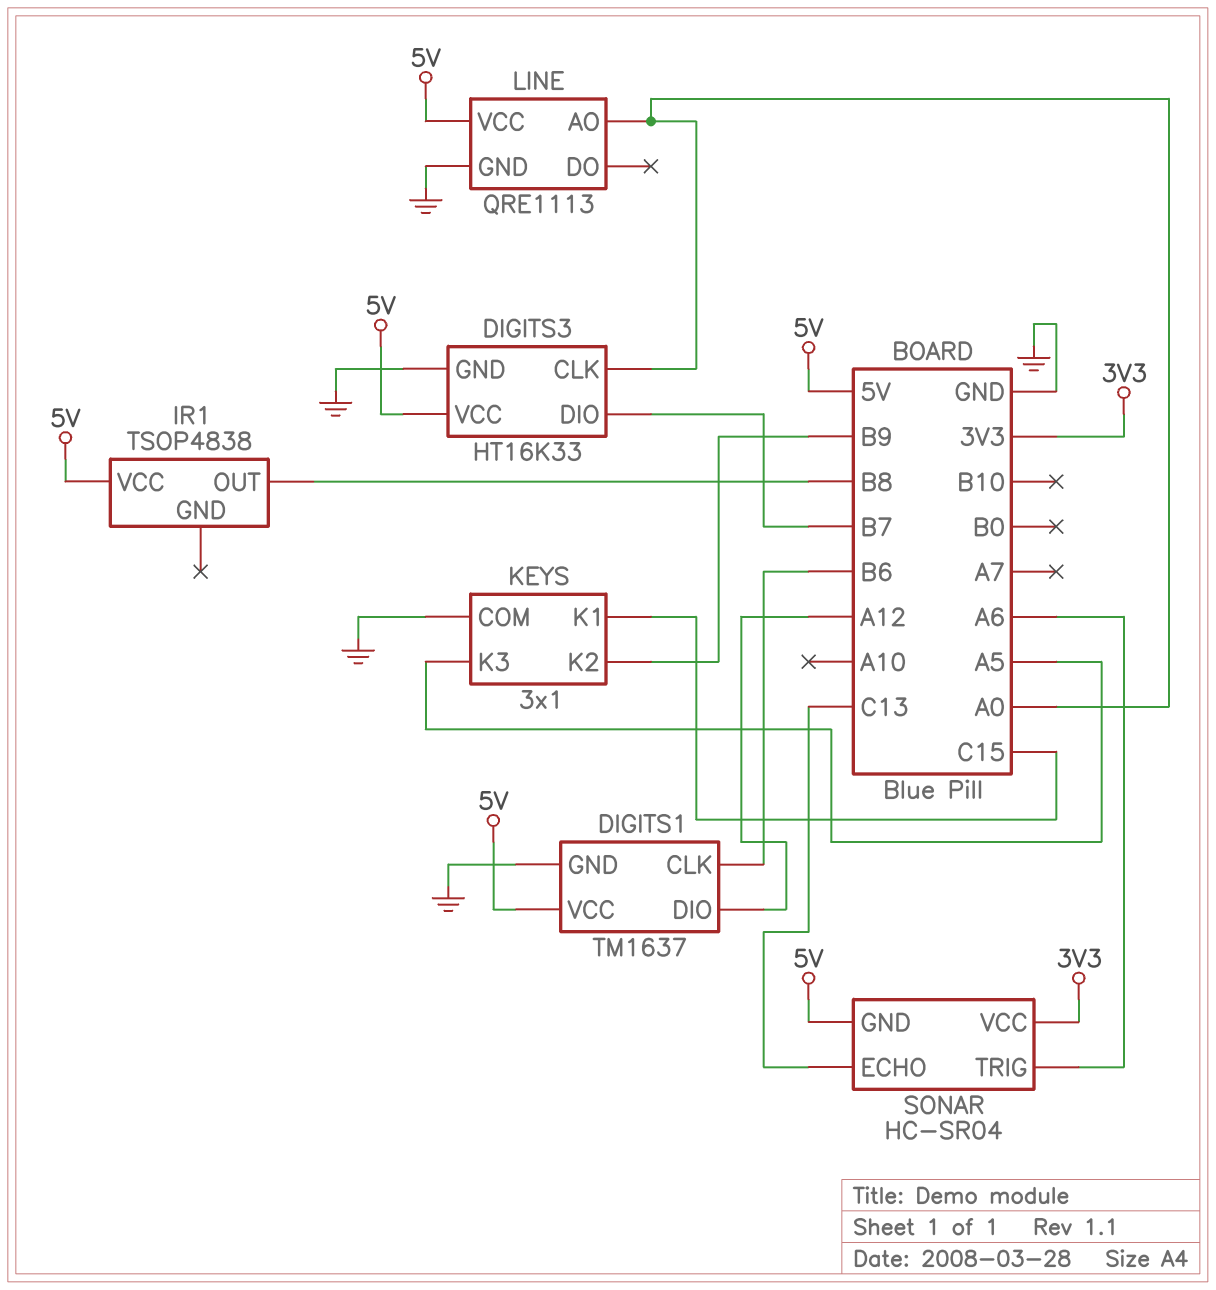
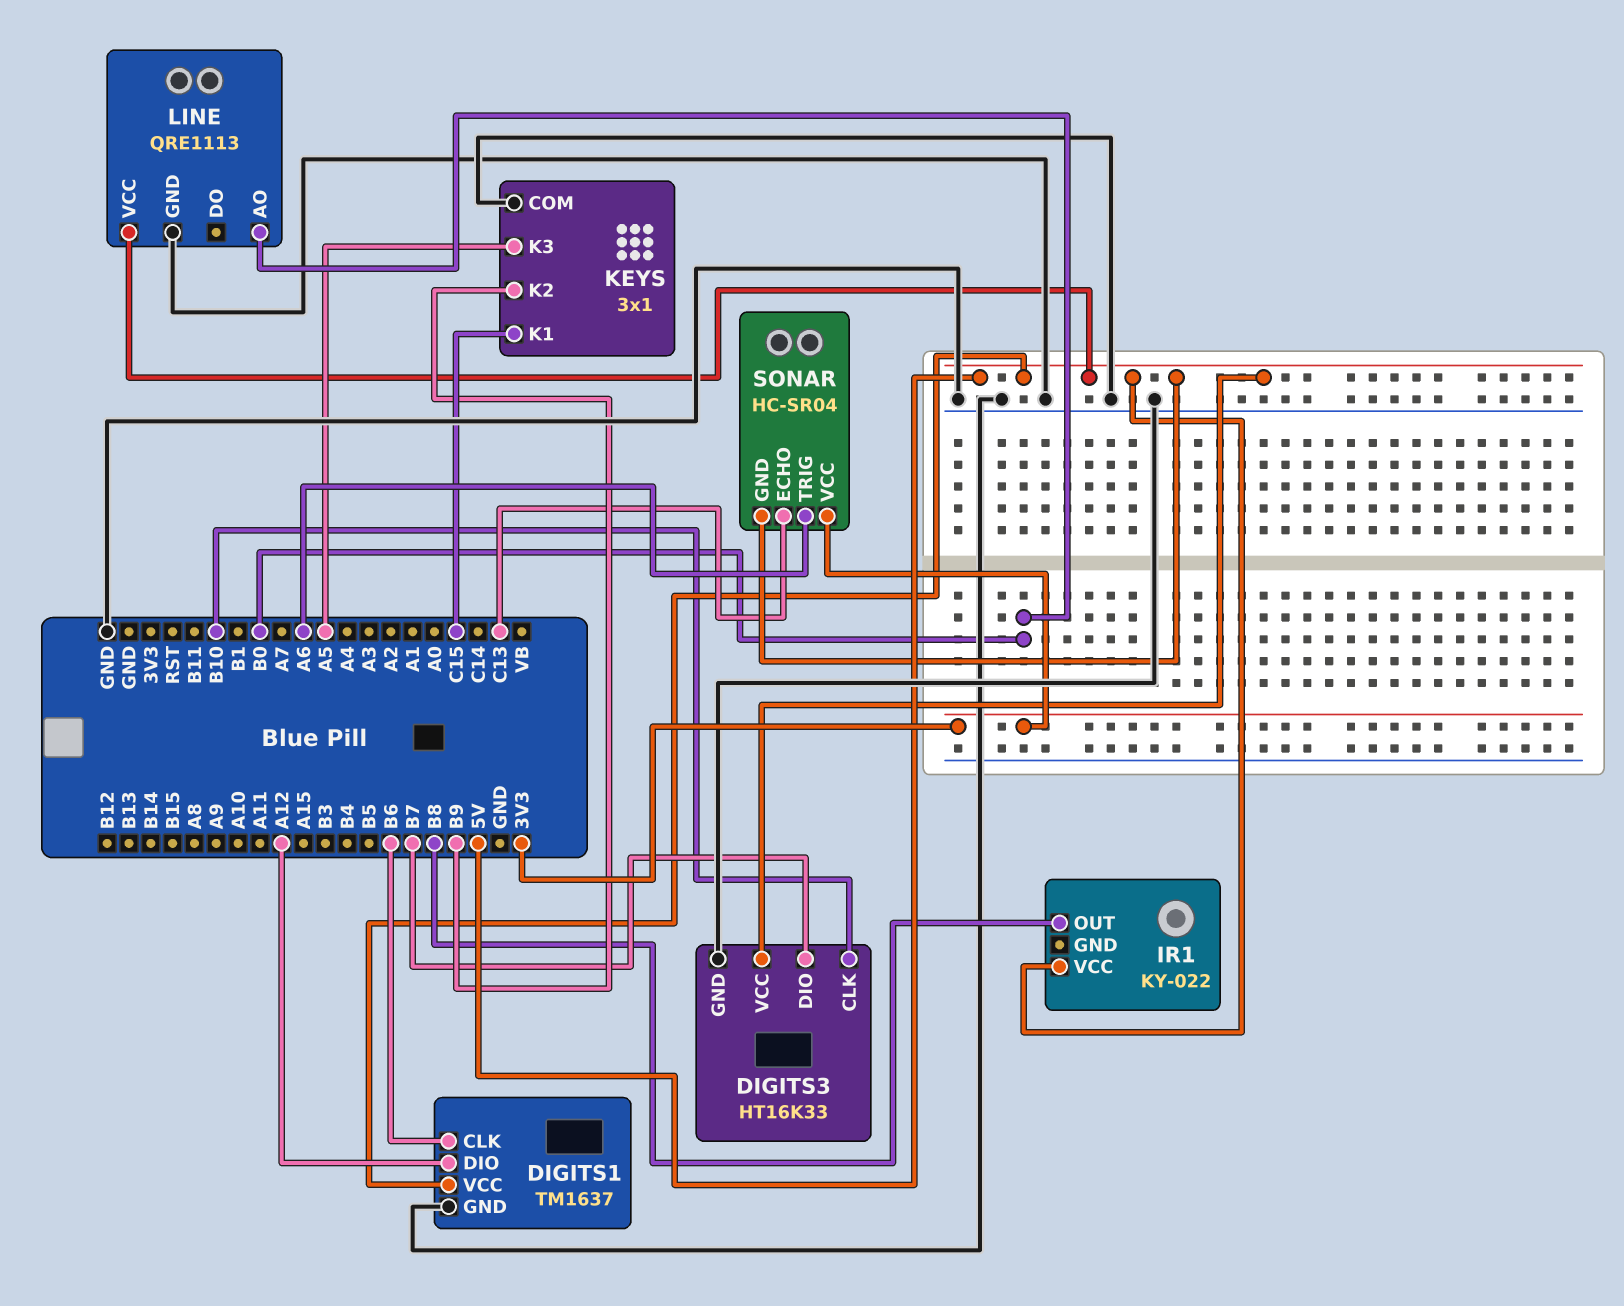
DIGITS3 pin CLK: A0 -> B10
IR1: TSOP4838 -> KY-022
LINE pin AO: A0 -> B0

